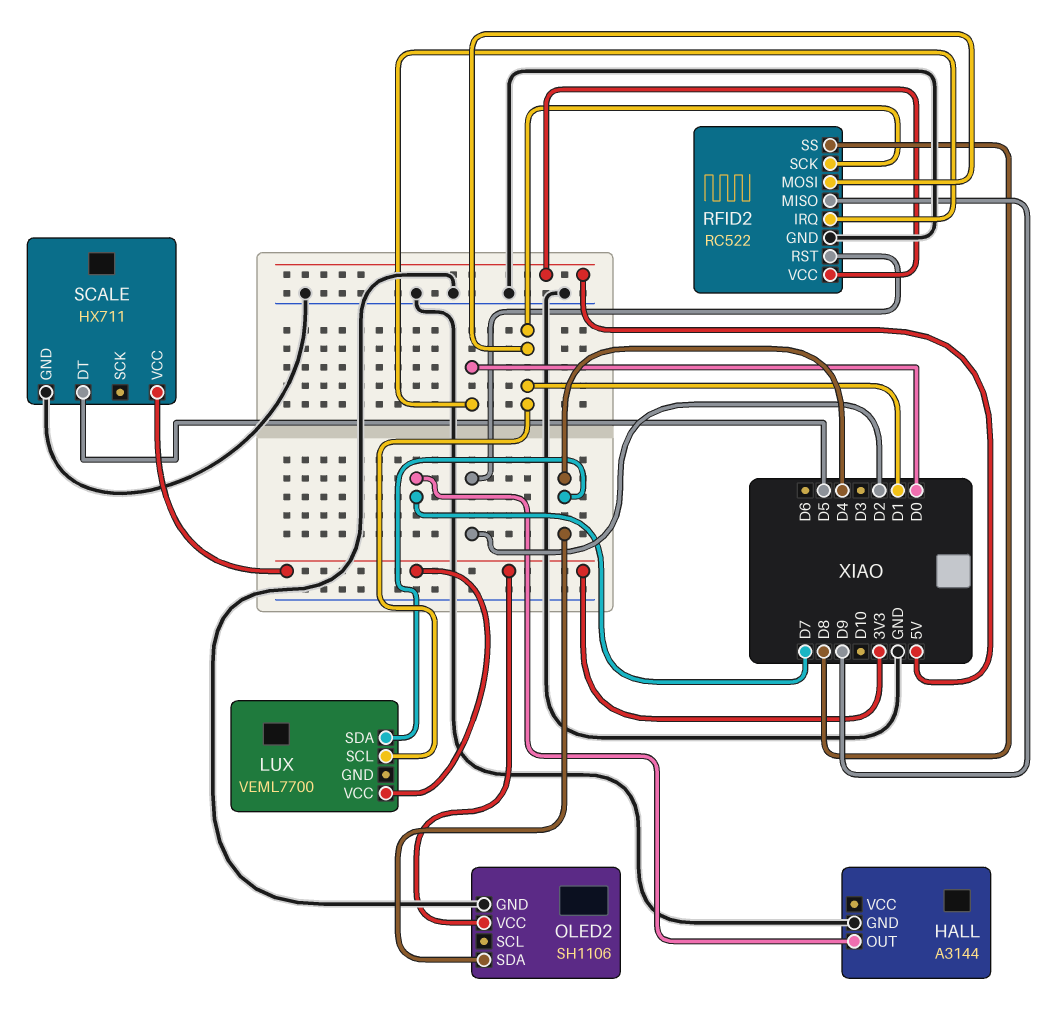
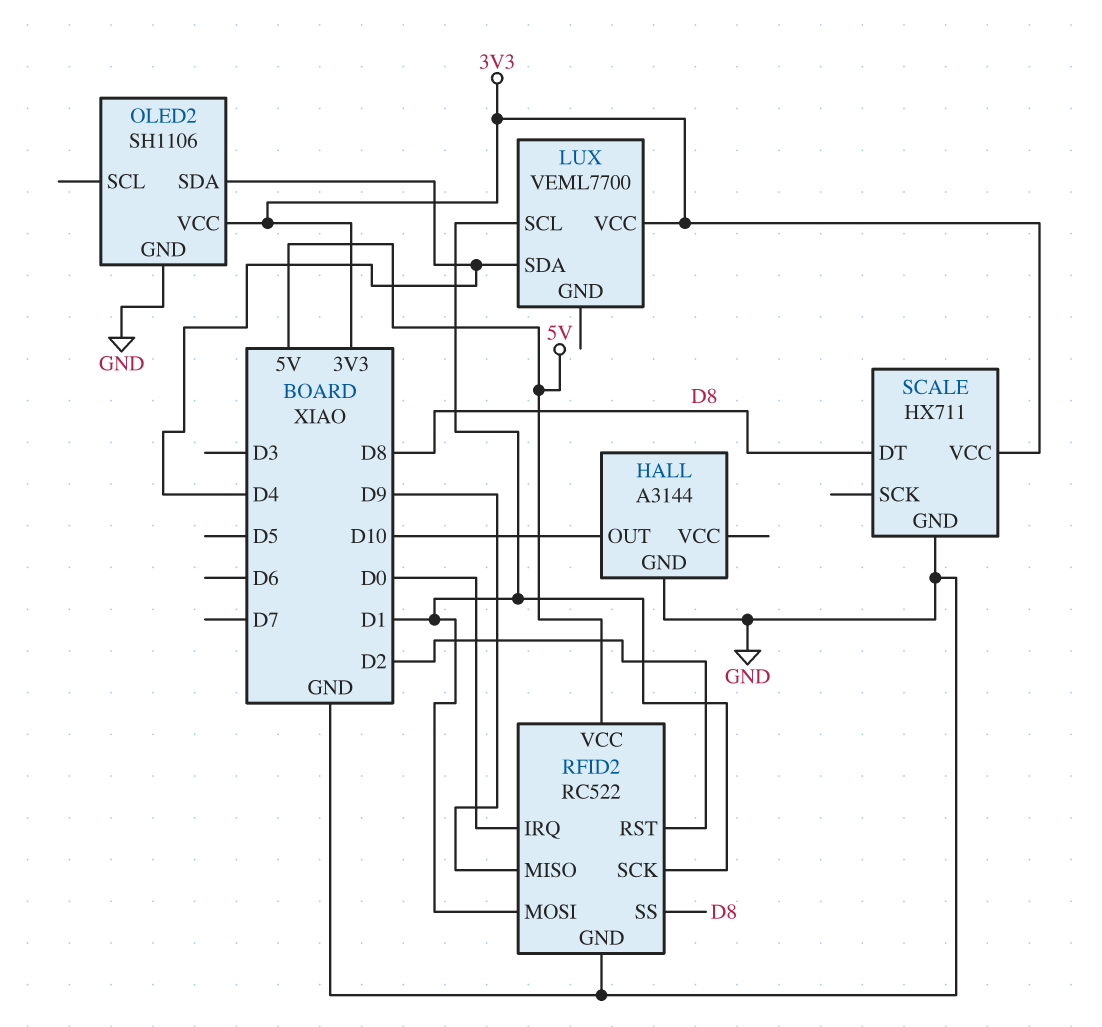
HALL pin OUT: D7 -> D10
SCALE pin DT: D5 -> D8

